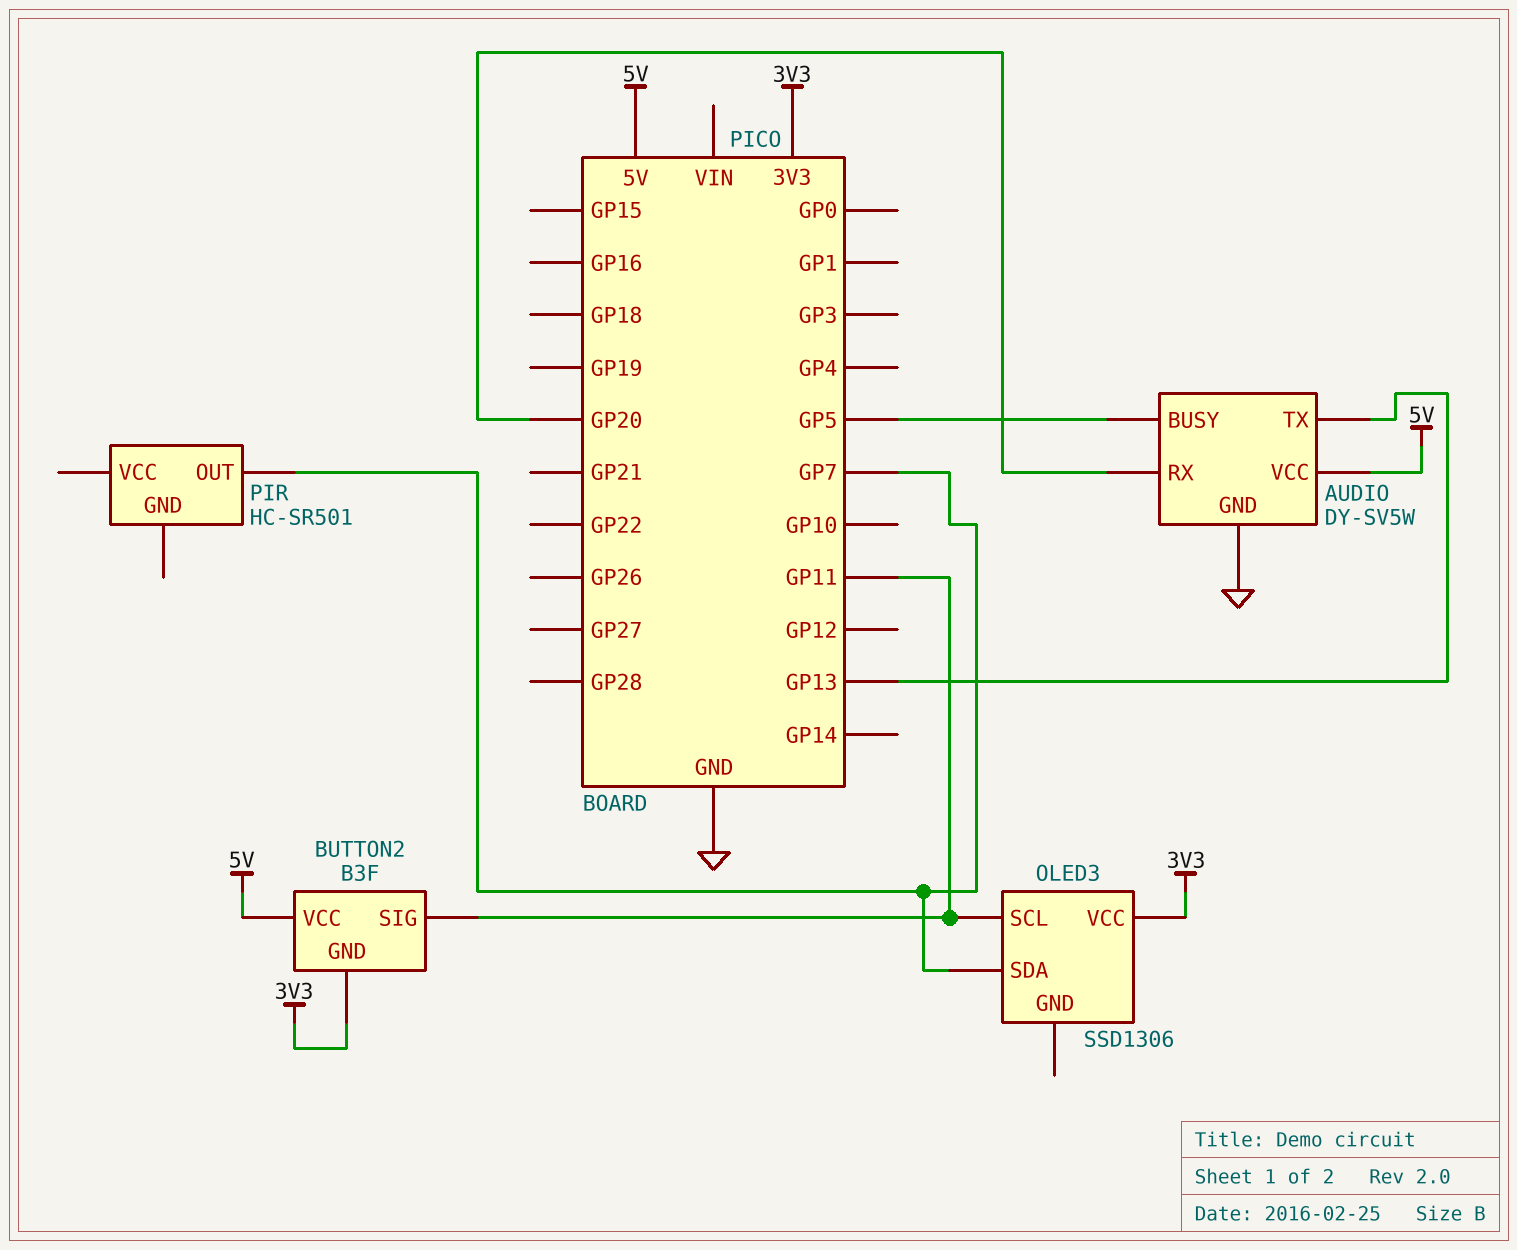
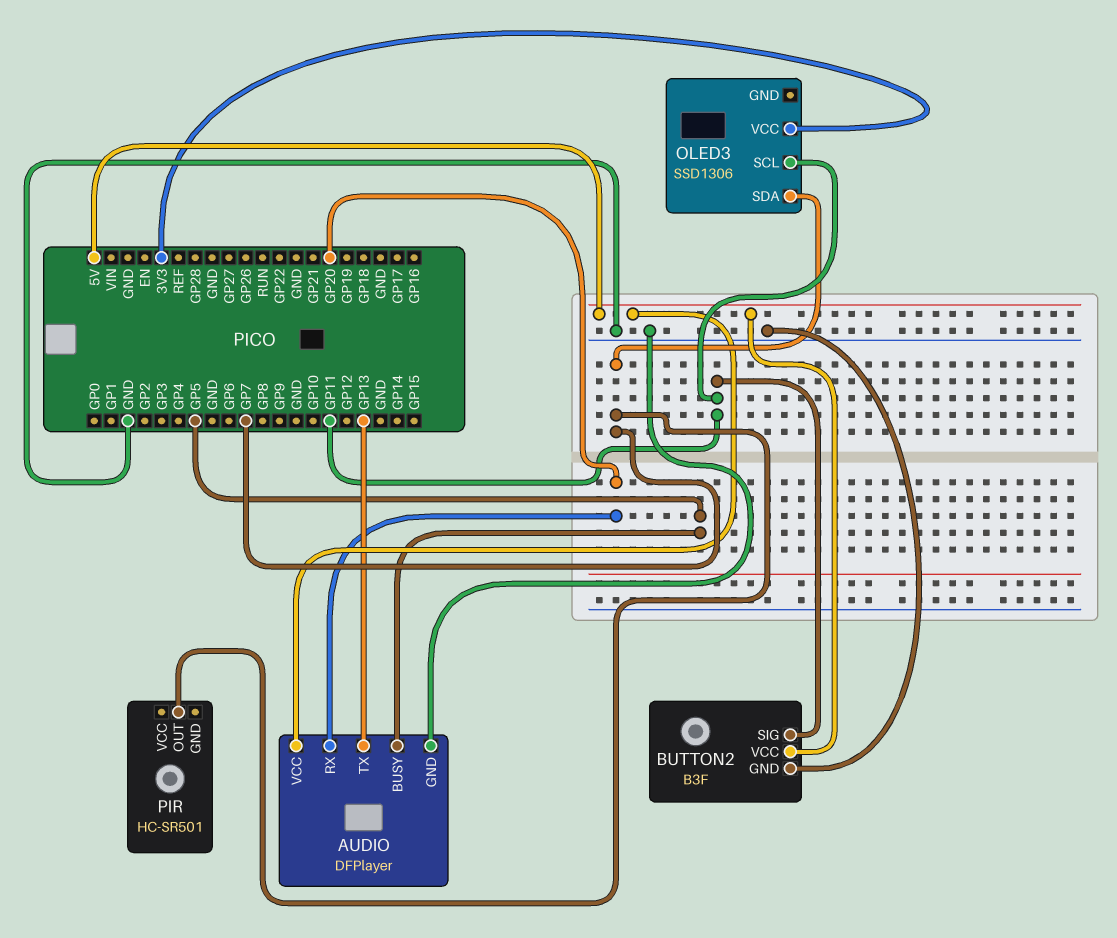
AUDIO: DY-SV5W -> DFPlayer
BUTTON2 pin GND: 3V3 -> GND

